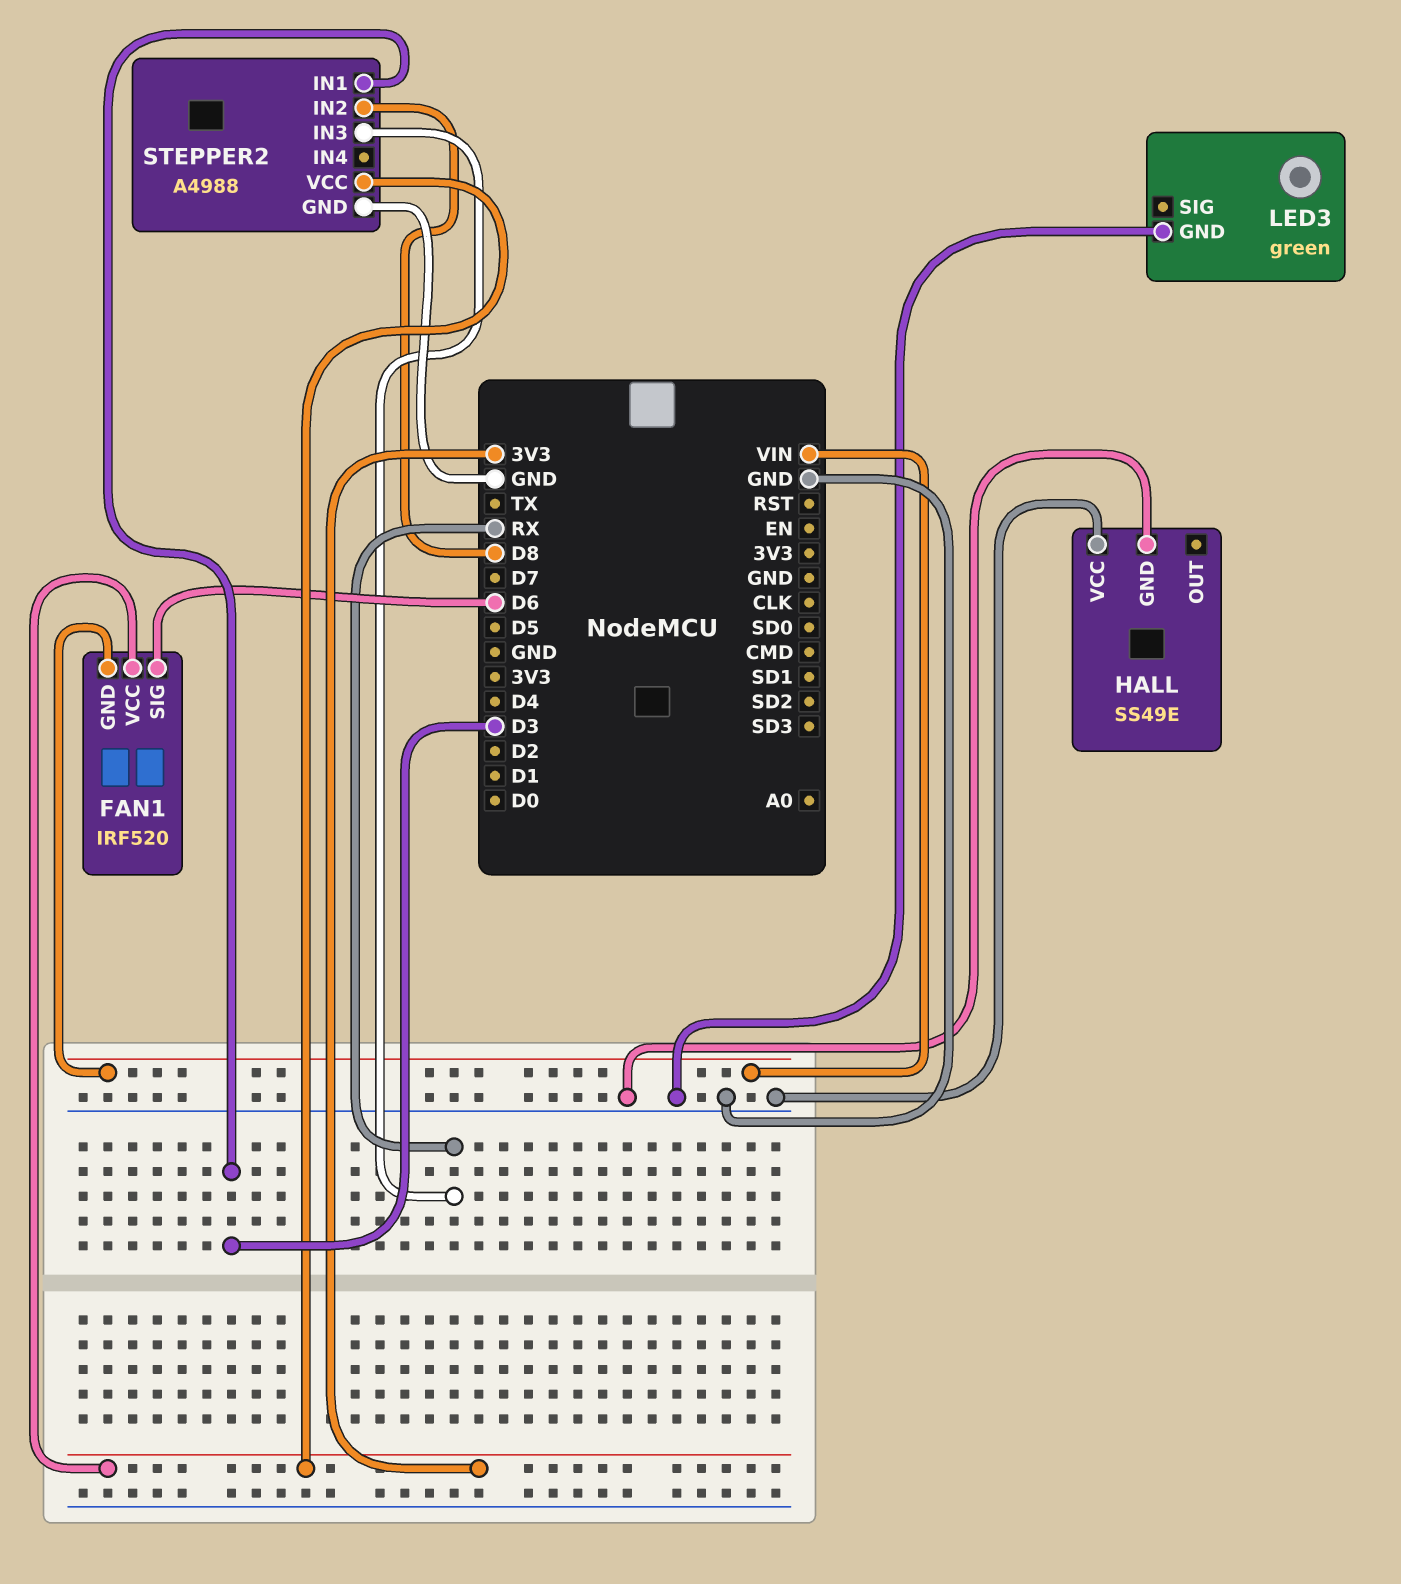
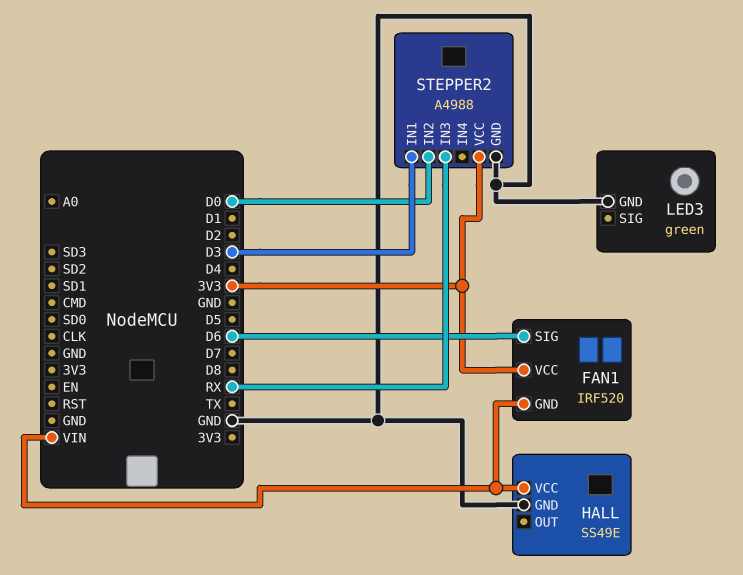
HALL pin VCC: GND -> VIN
STEPPER2 pin IN2: D8 -> D0

